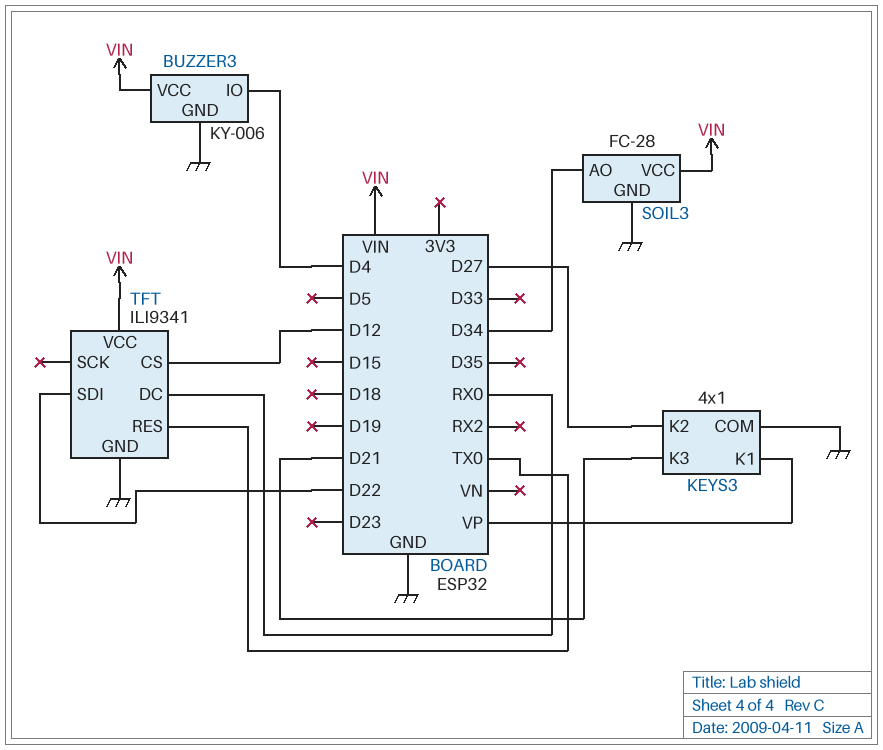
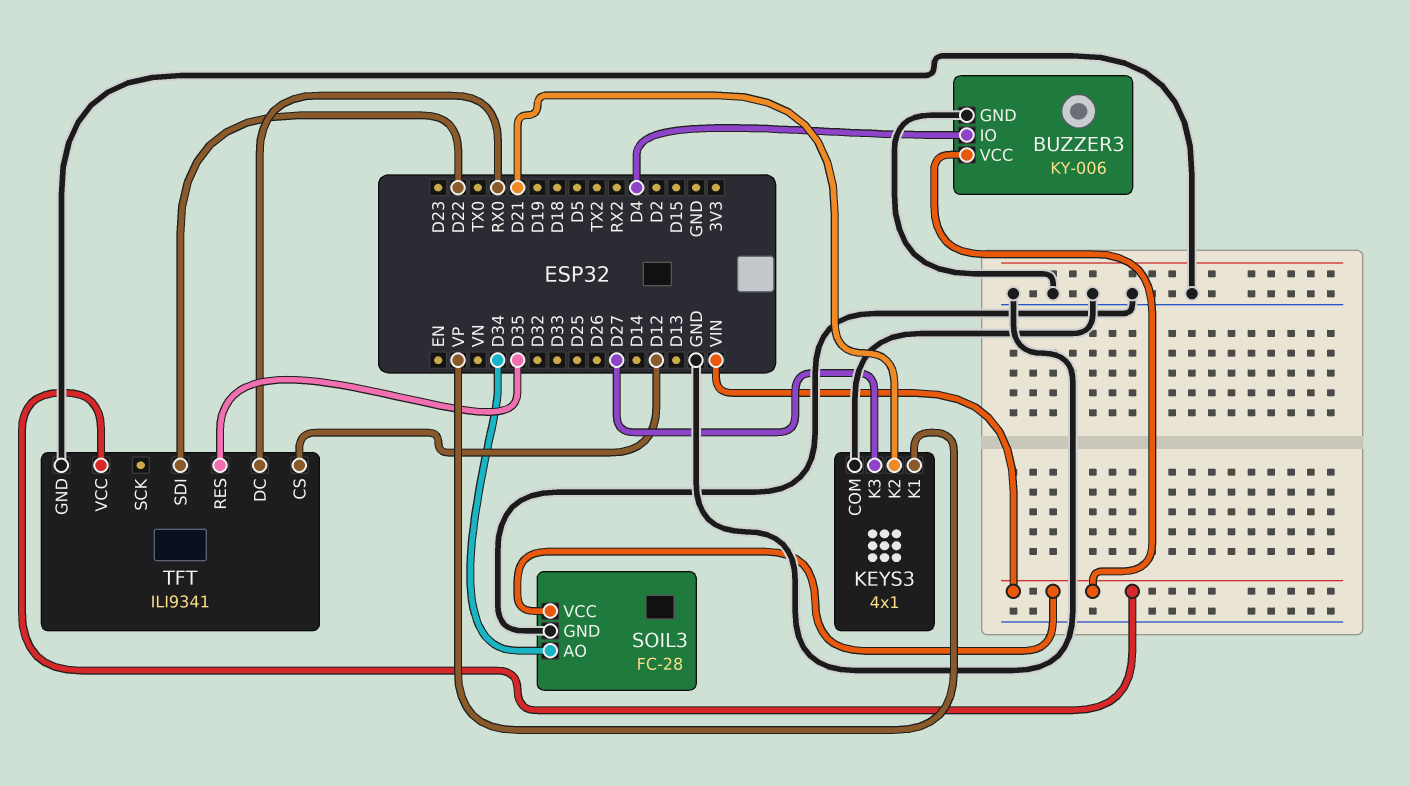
KEYS3 pin K2: D27 -> D21
KEYS3 pin K3: D21 -> D27
TFT pin RES: TX0 -> D35

